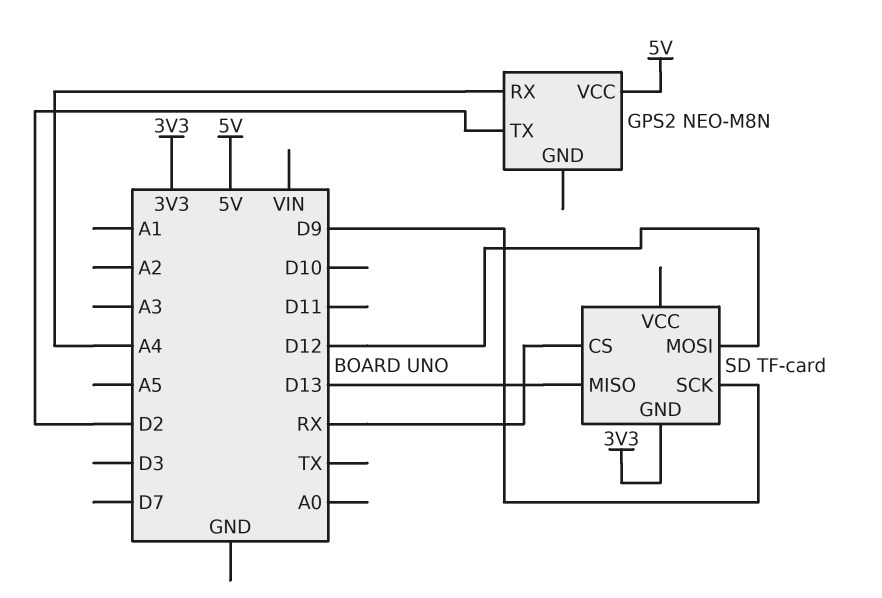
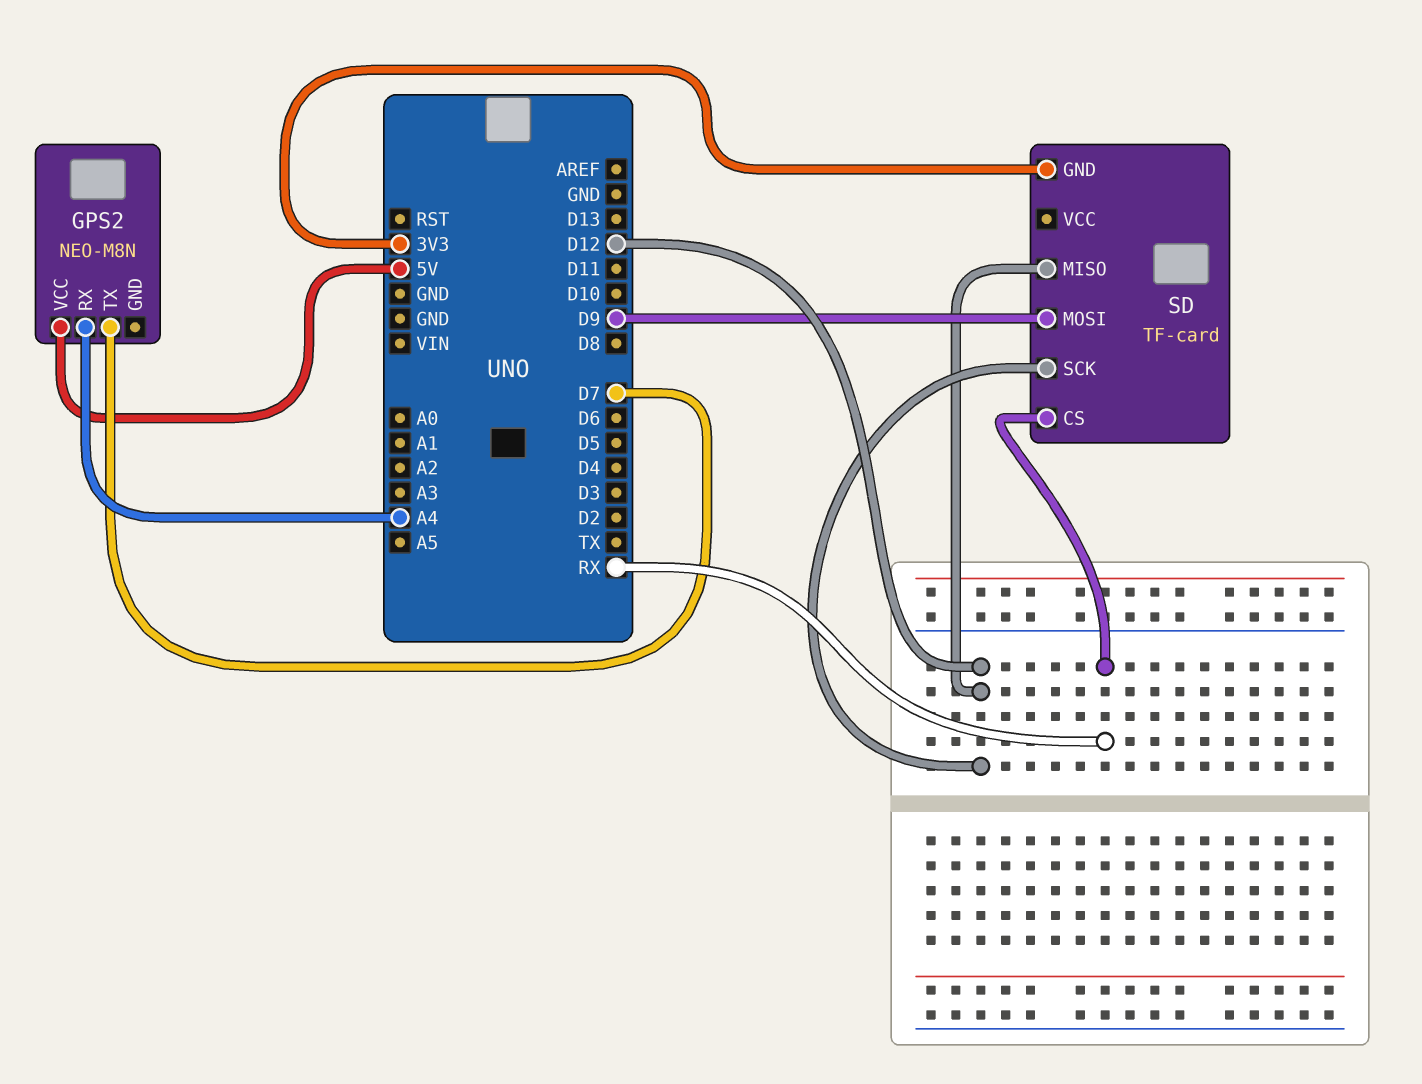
GPS2 pin TX: D2 -> D7
SD pin MISO: D13 -> D12
SD pin MOSI: D12 -> D9
SD pin SCK: D9 -> D12

